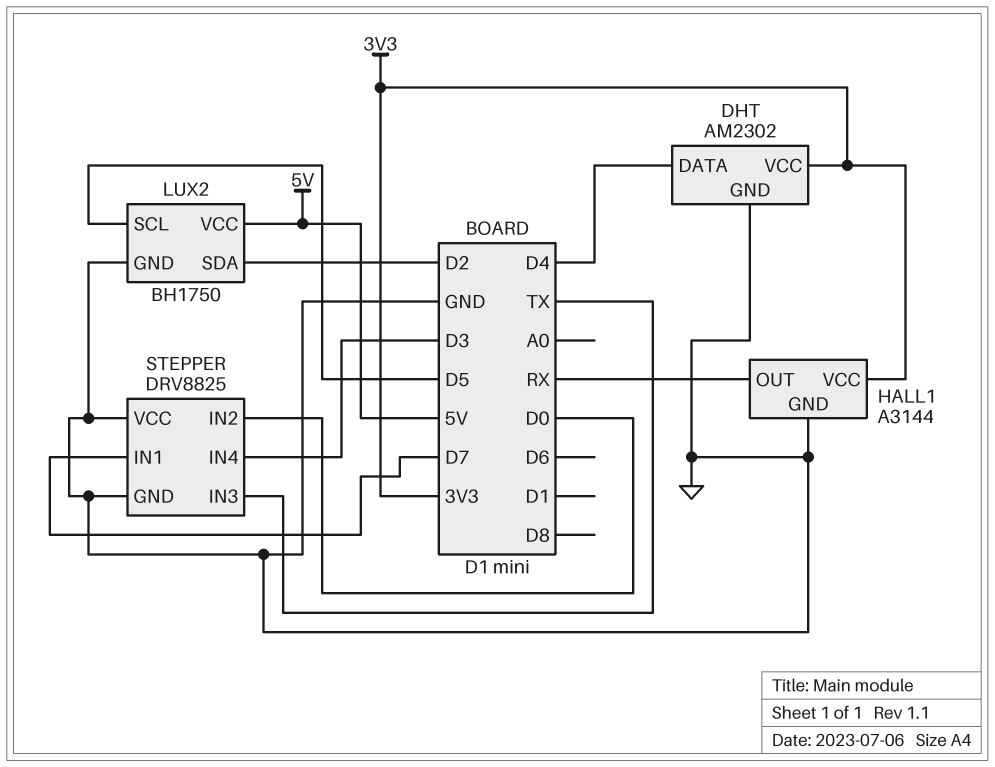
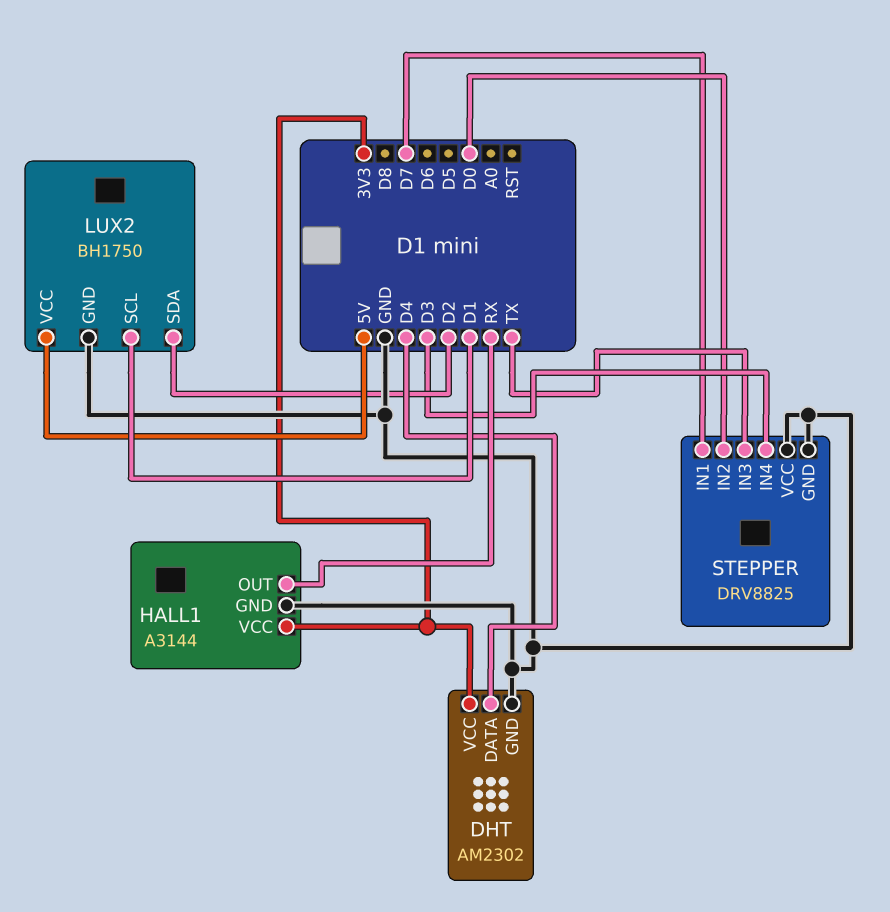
LUX2 pin SCL: D5 -> D1

